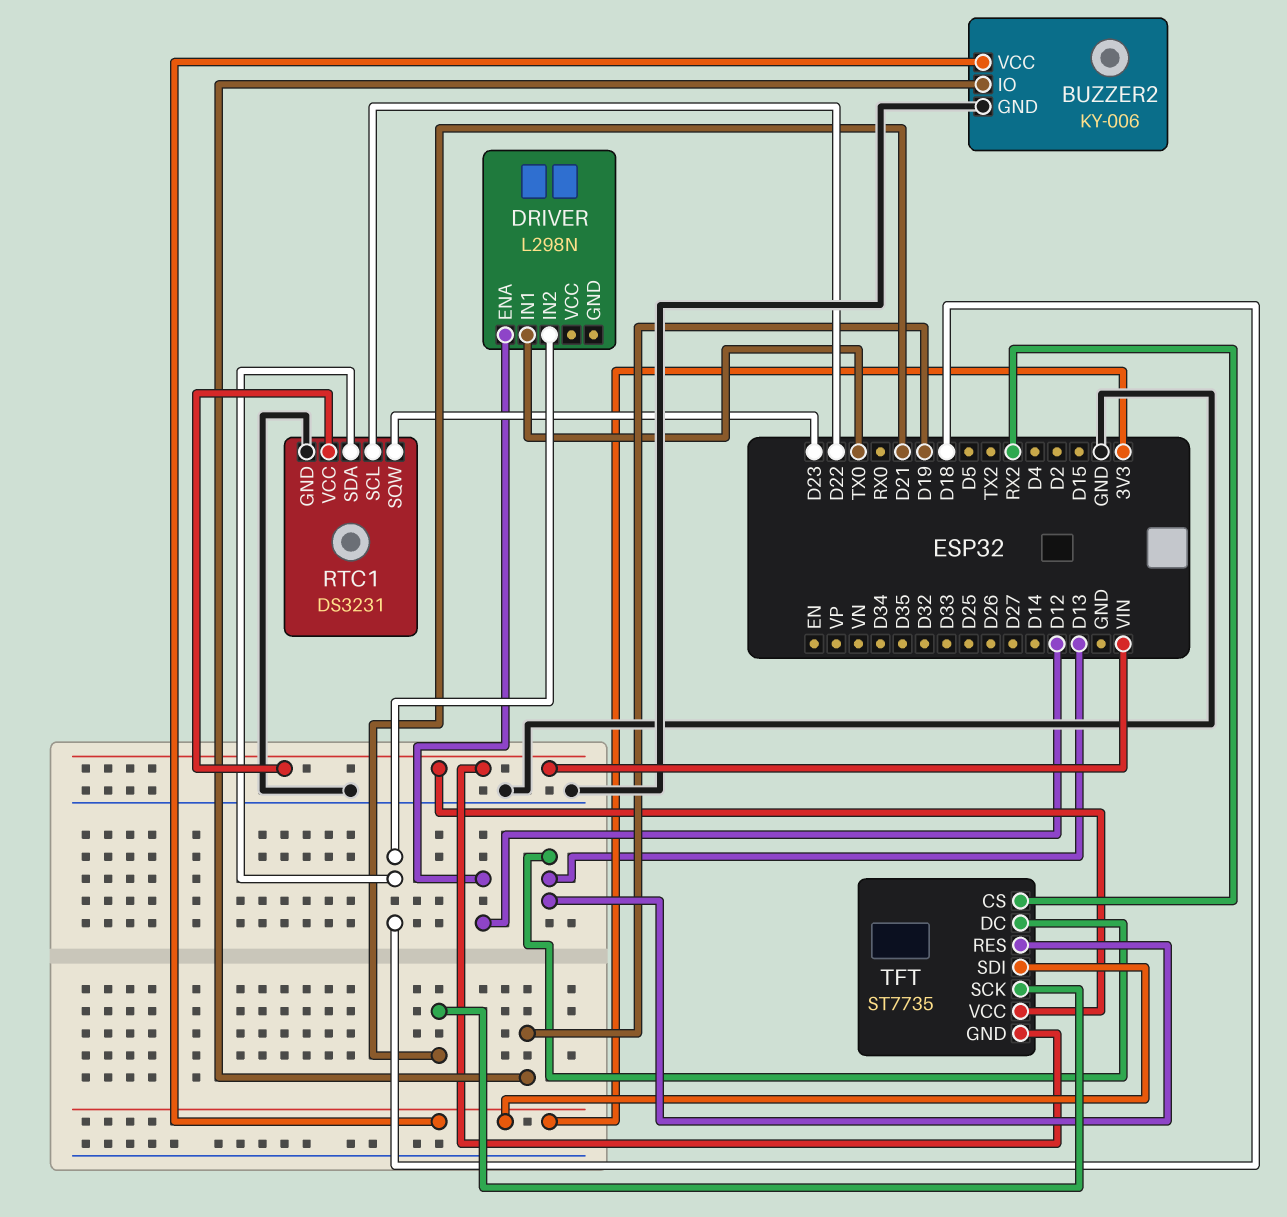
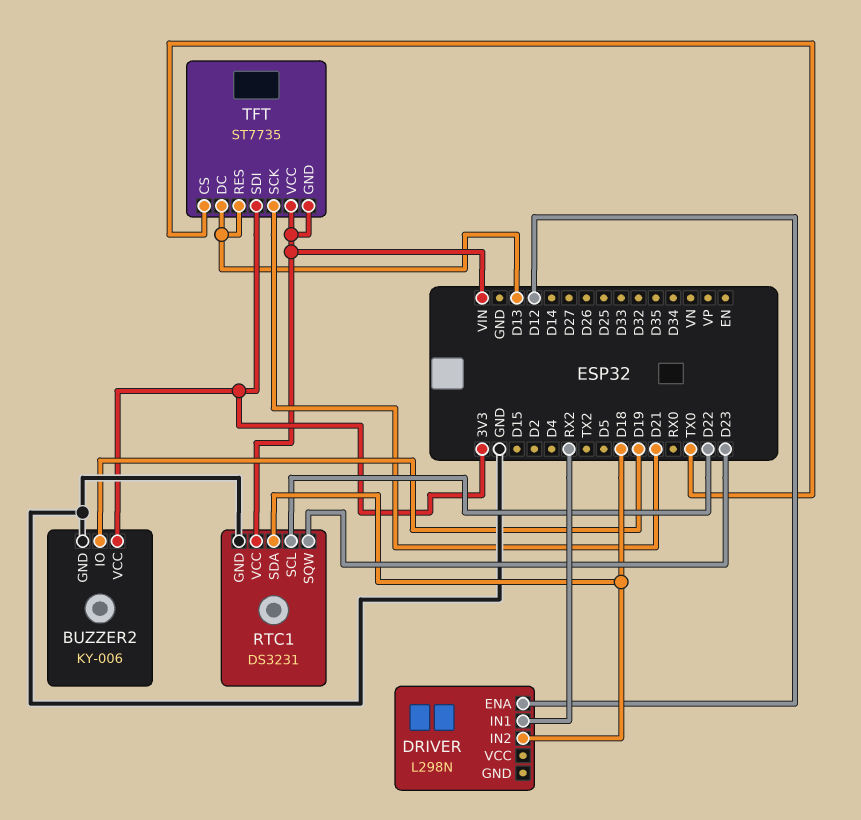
DRIVER pin IN1: TX0 -> RX2
TFT pin CS: RX2 -> TX0

